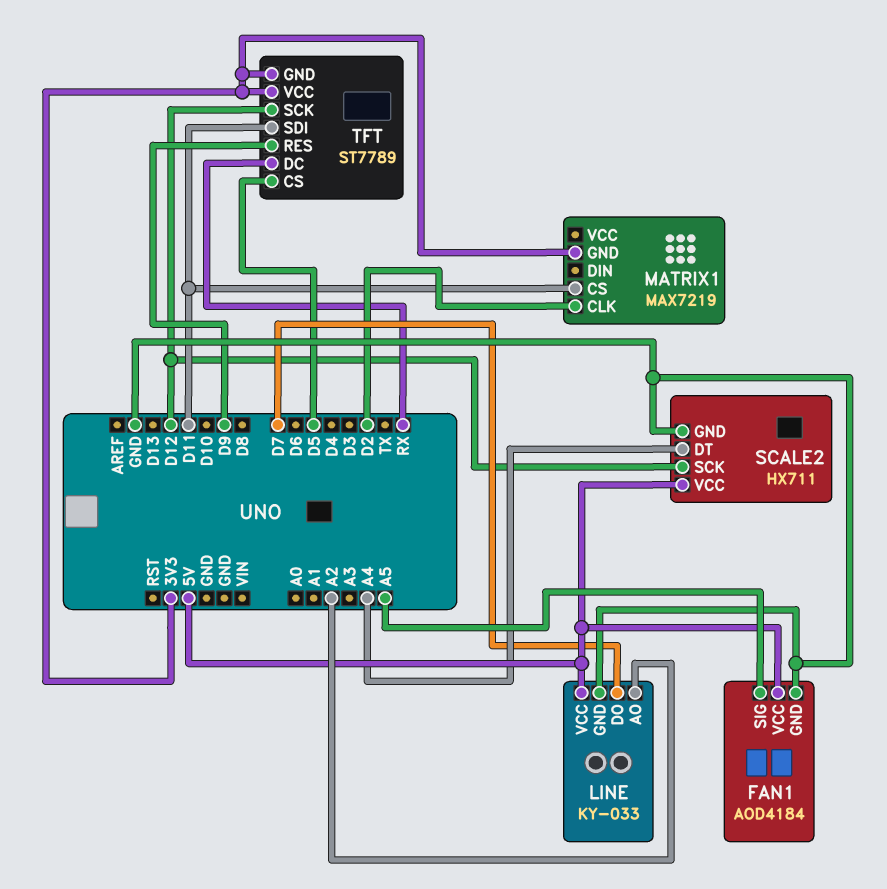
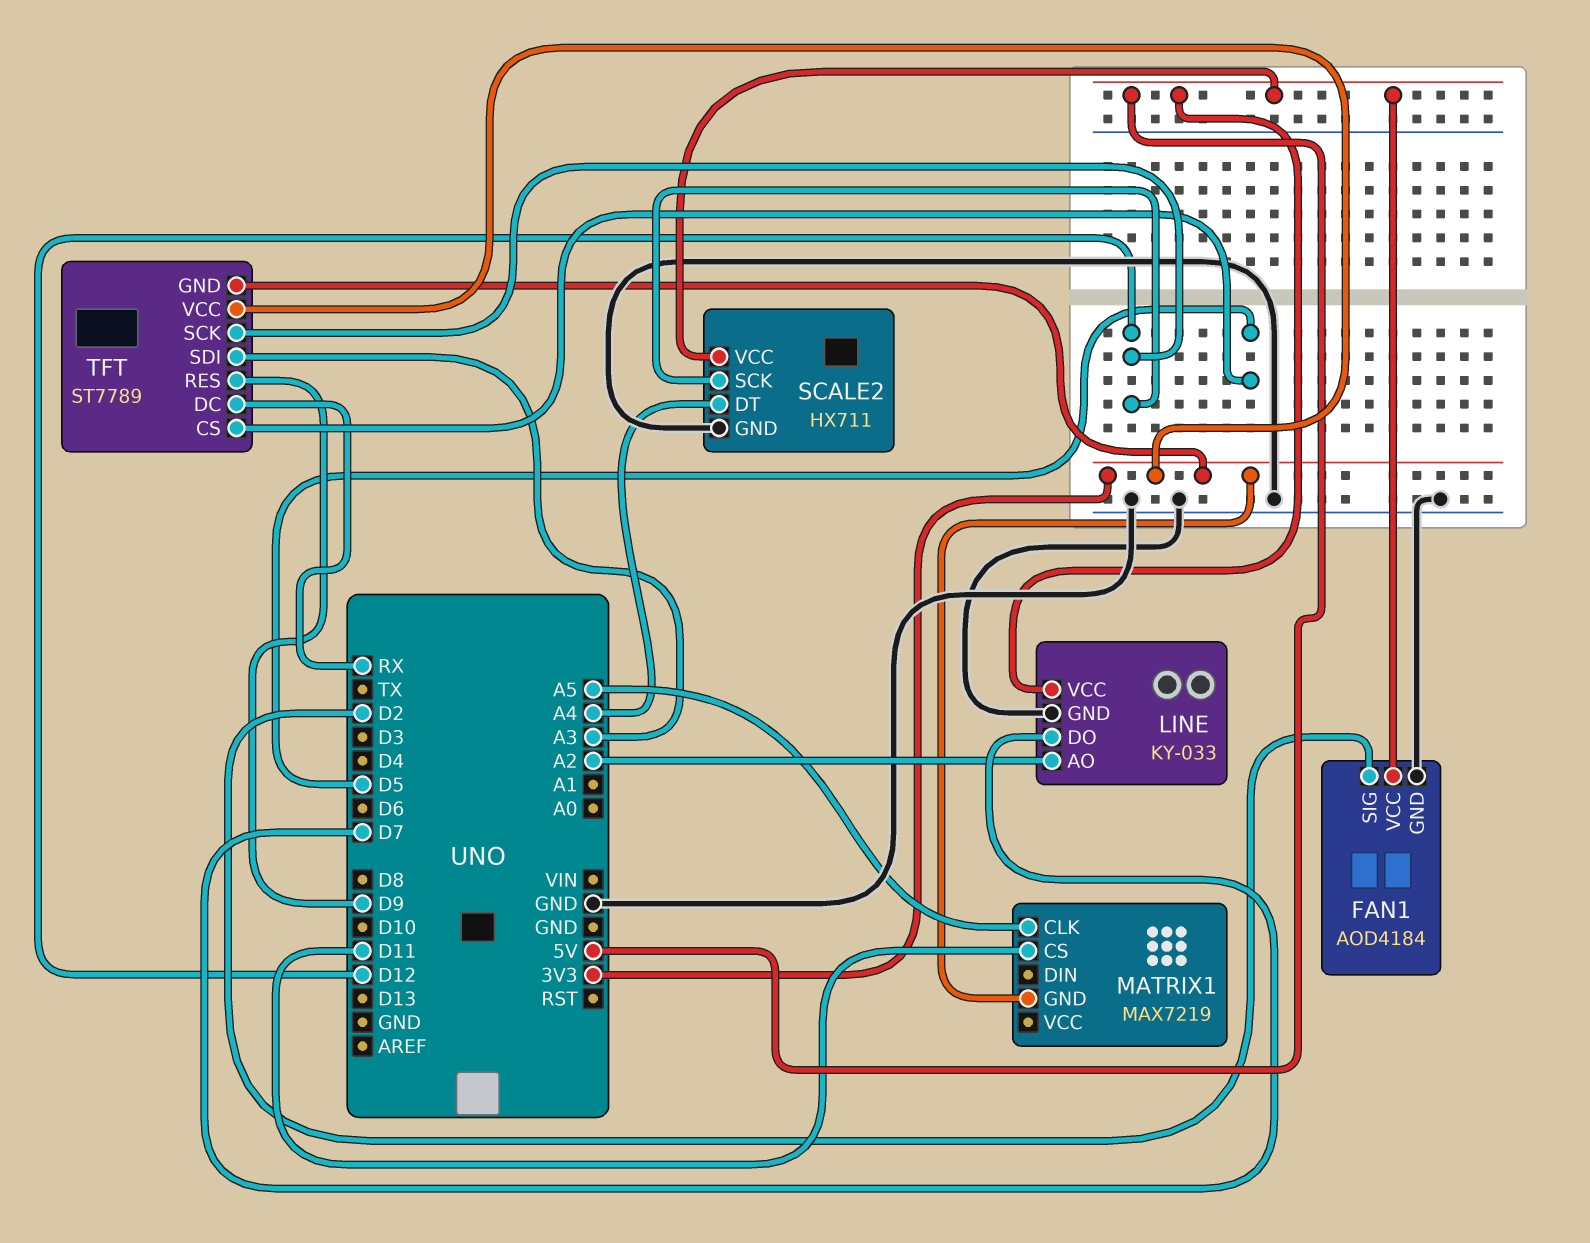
FAN1 pin SIG: A5 -> D2
MATRIX1 pin CLK: D2 -> A5
TFT pin SDI: D11 -> A3

